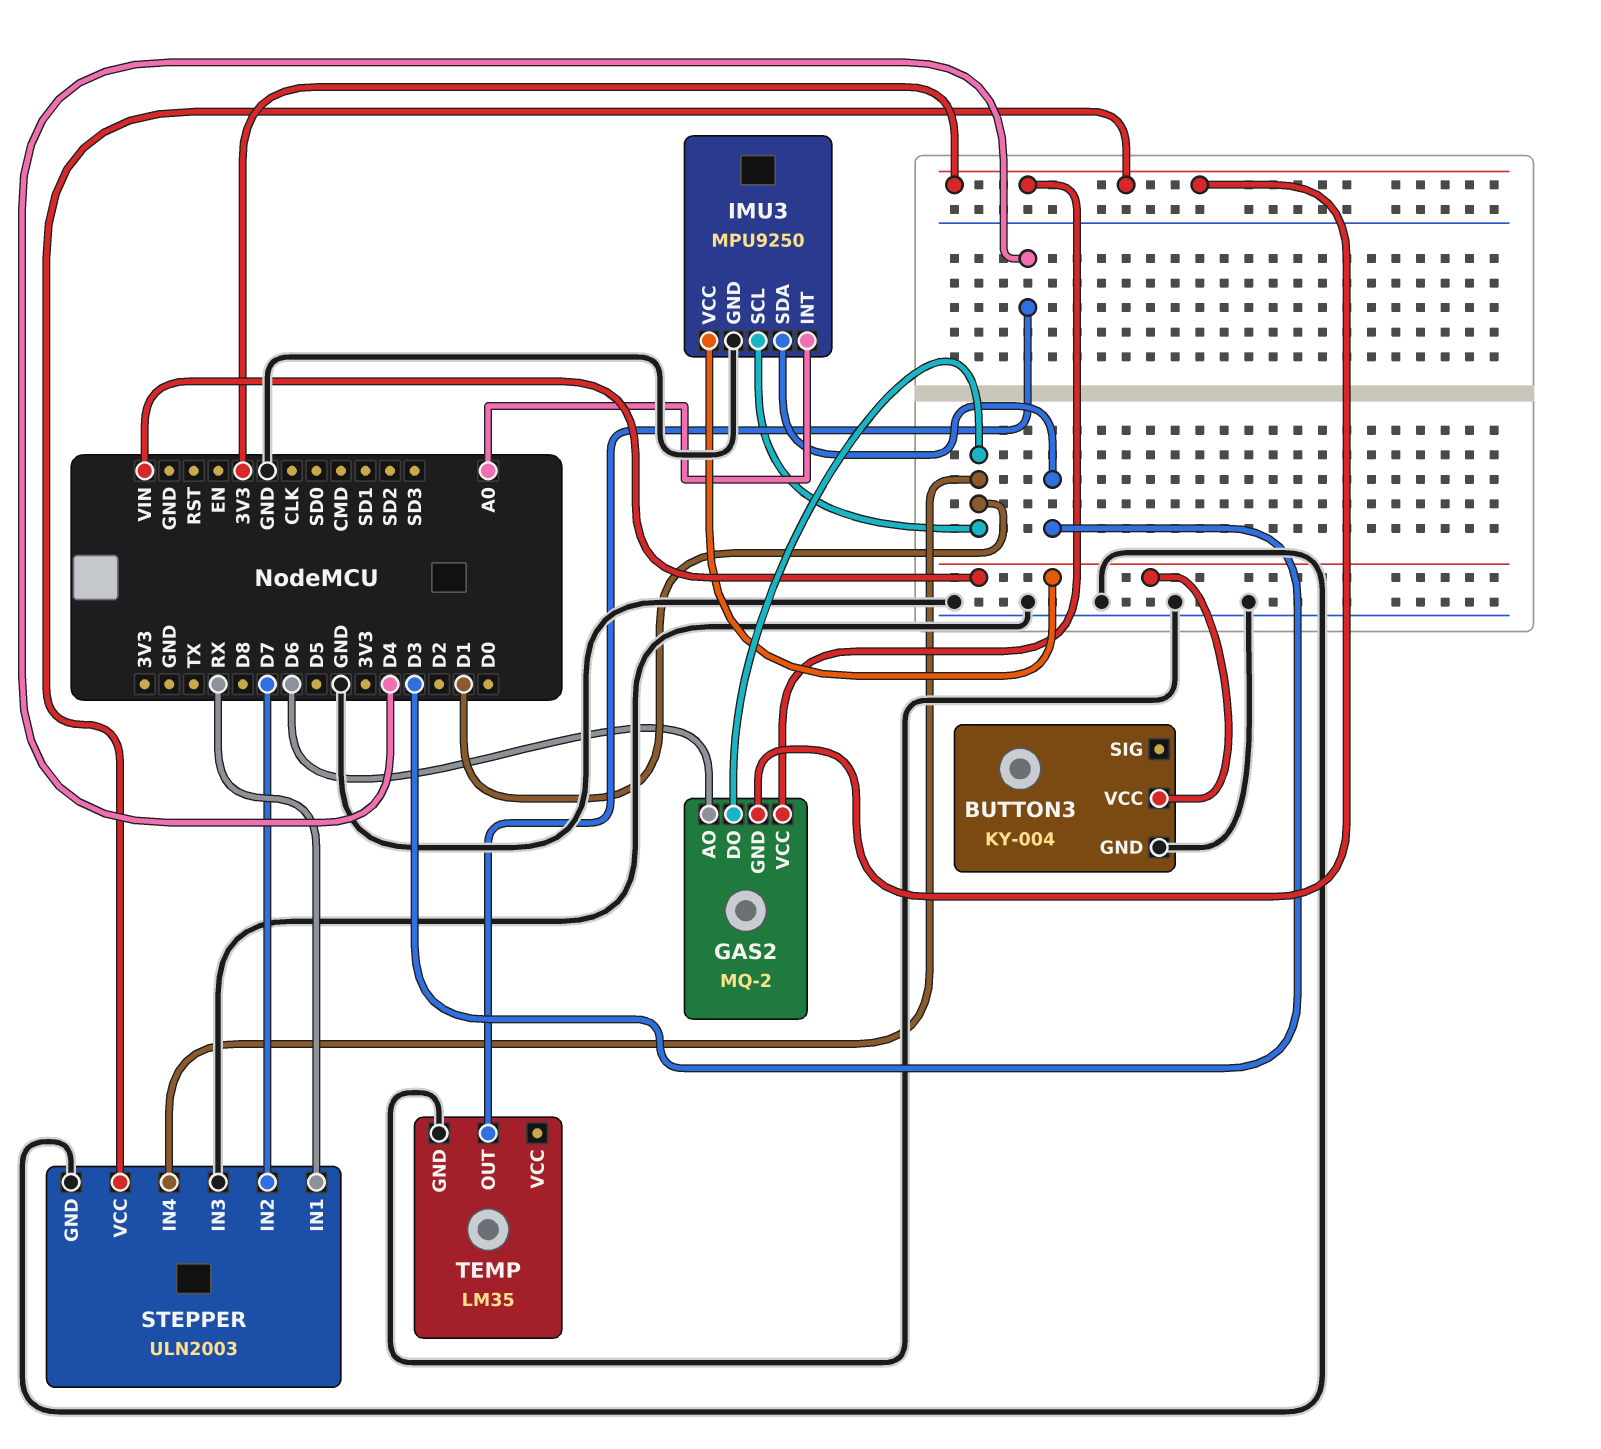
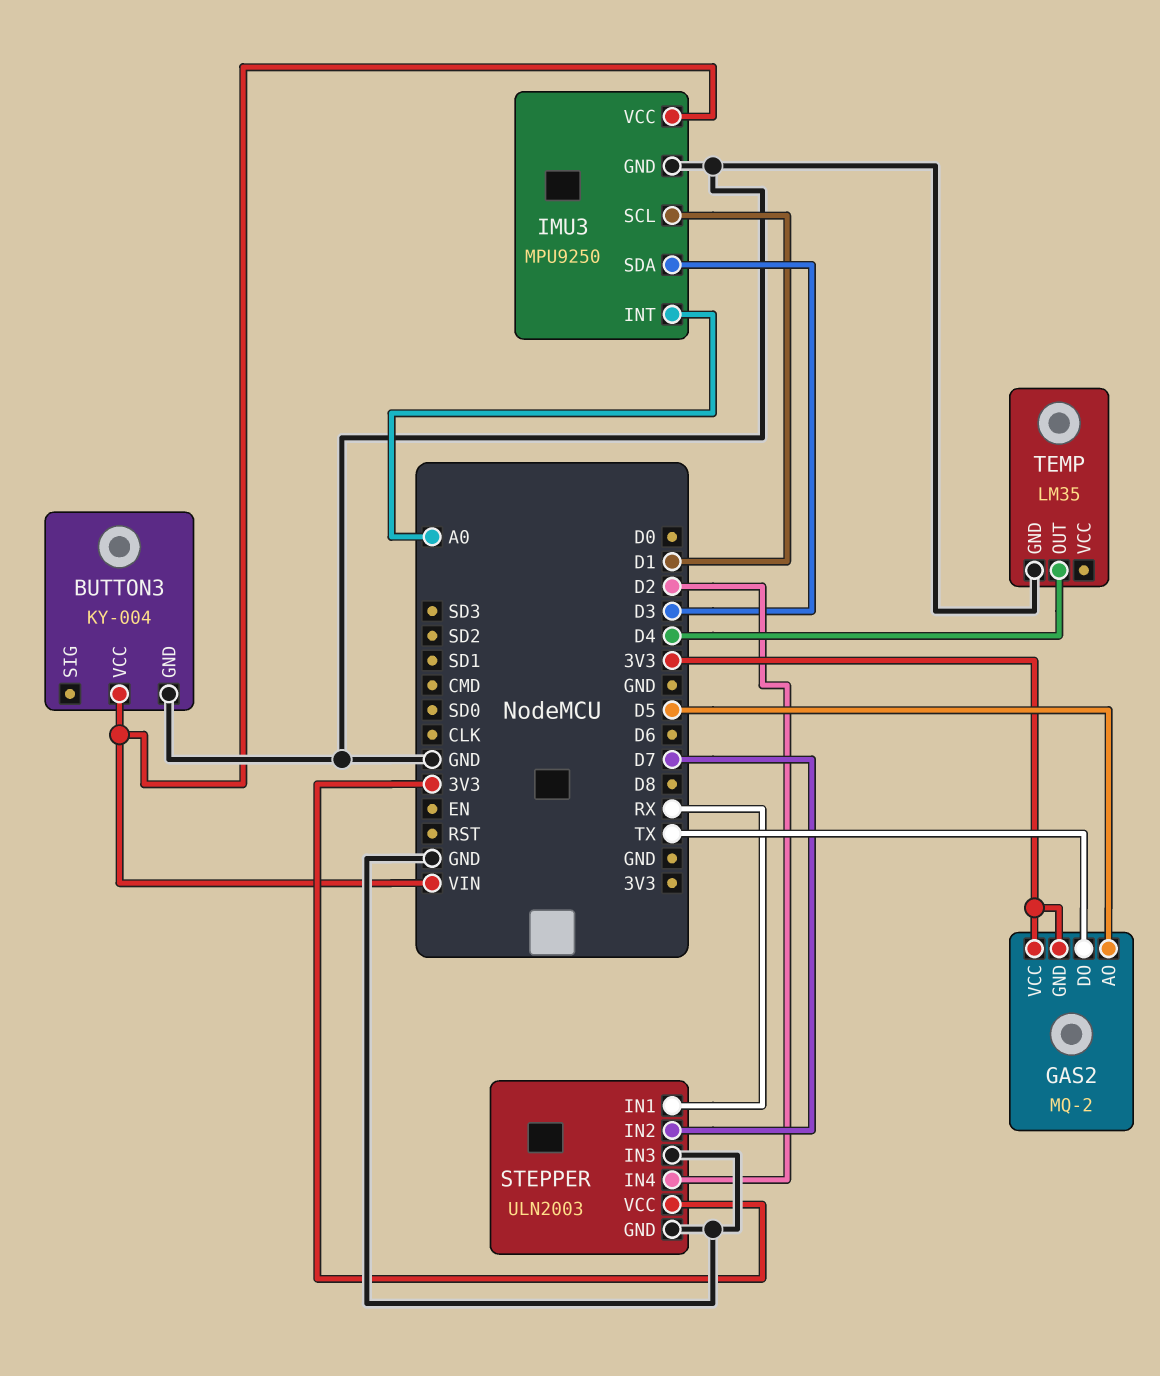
GAS2 pin AO: D6 -> D5
GAS2 pin DO: D1 -> TX
STEPPER pin IN4: D1 -> D2

